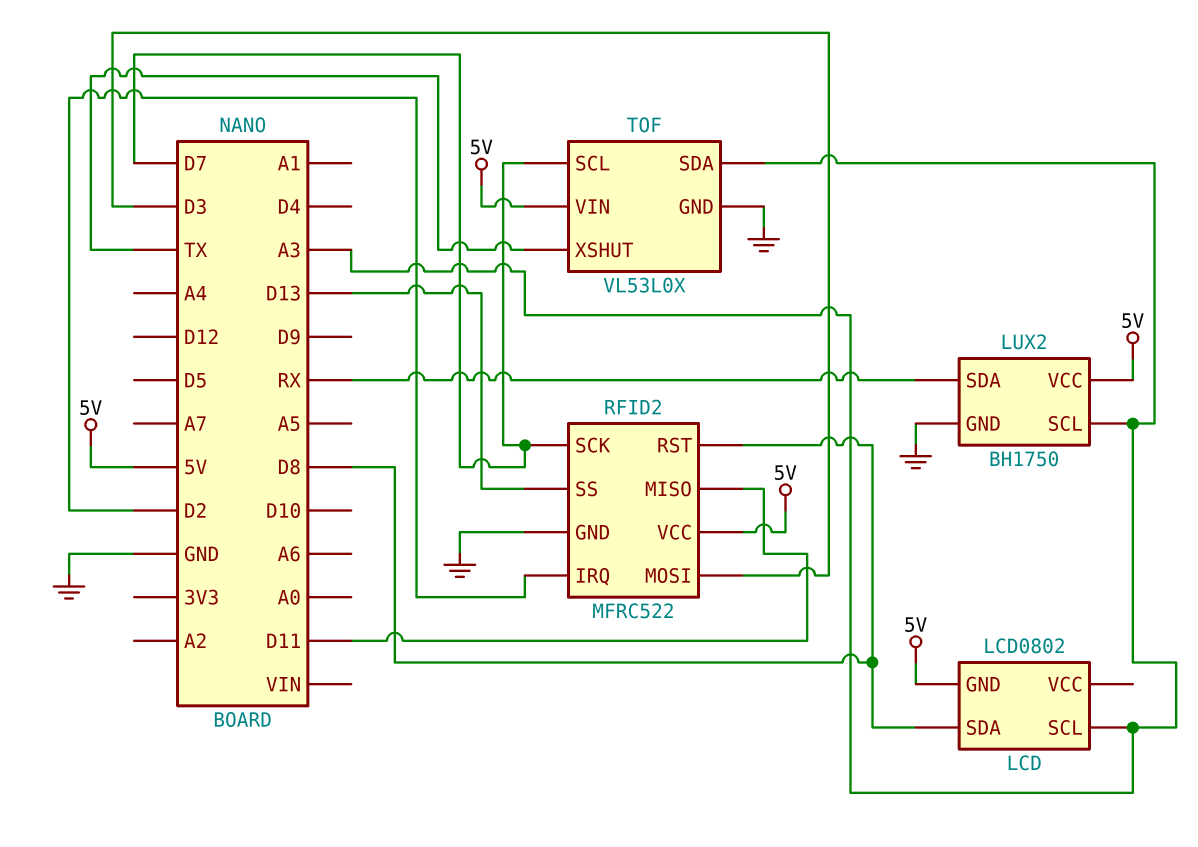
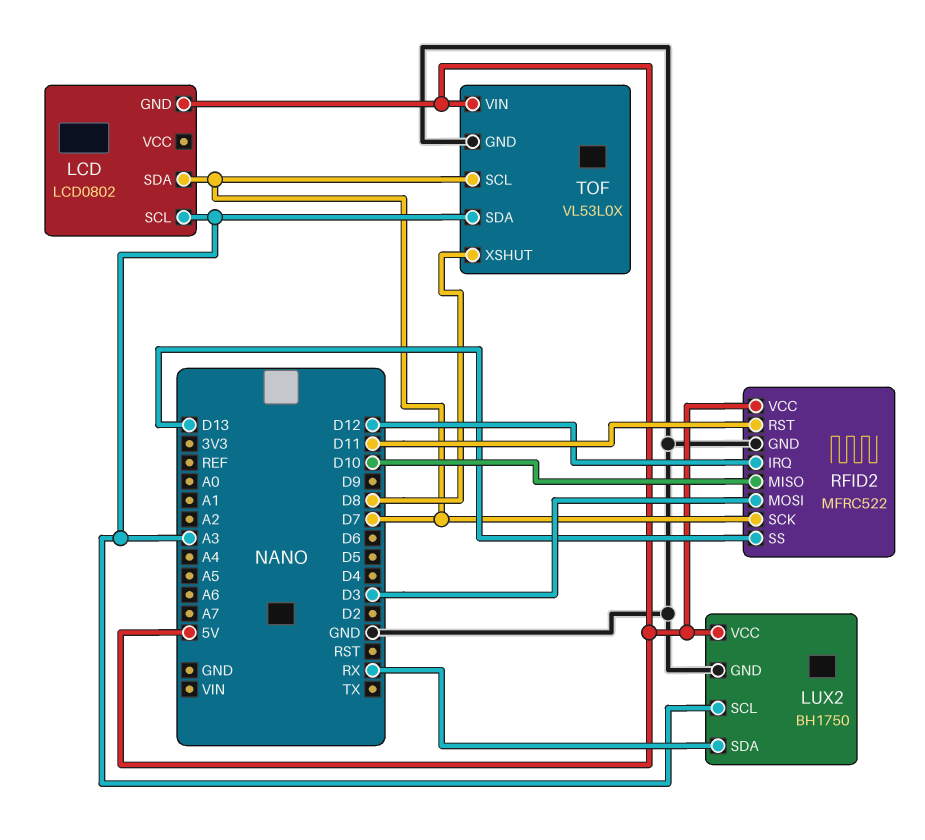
LCD pin SDA: D8 -> D7
RFID2 pin IRQ: D2 -> D12
RFID2 pin MISO: D11 -> D10
RFID2 pin RST: D8 -> D11
TOF pin XSHUT: TX -> D8

